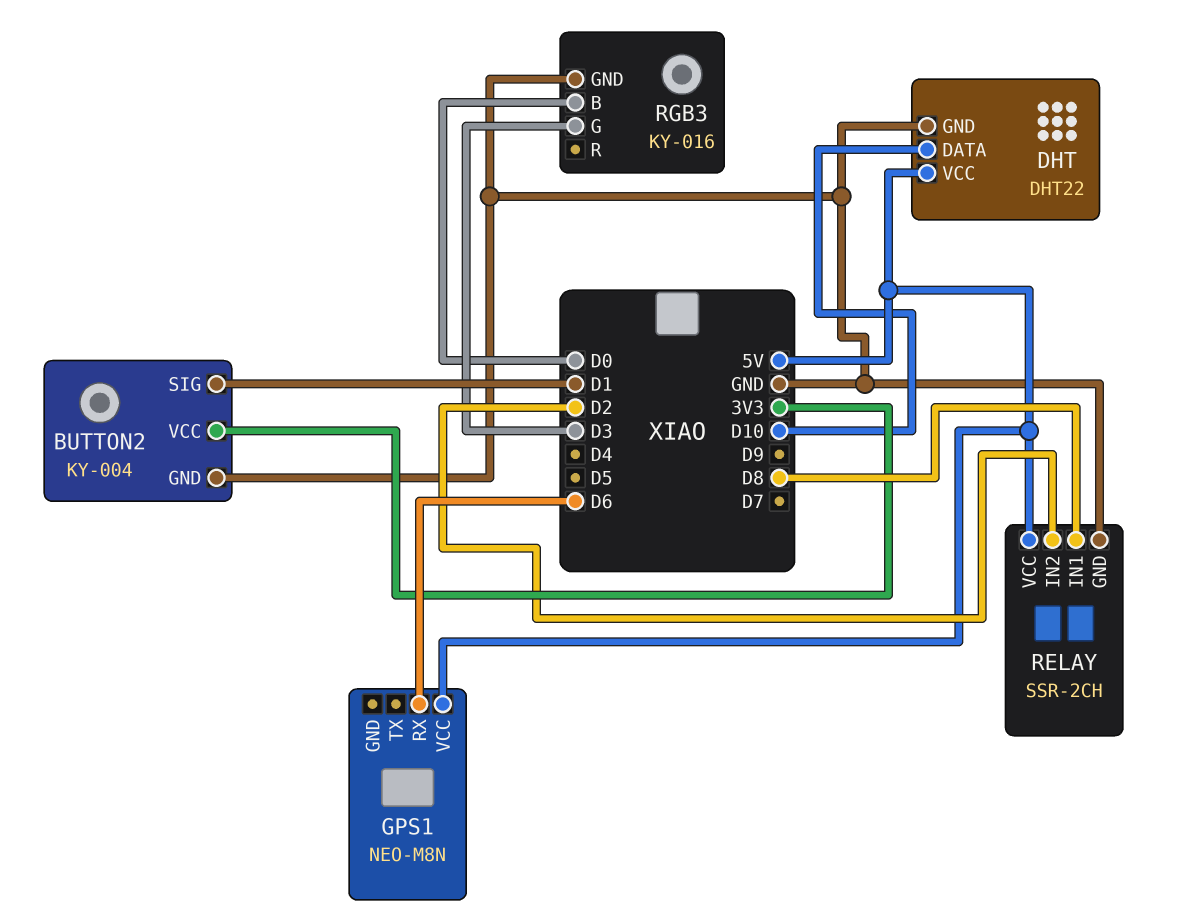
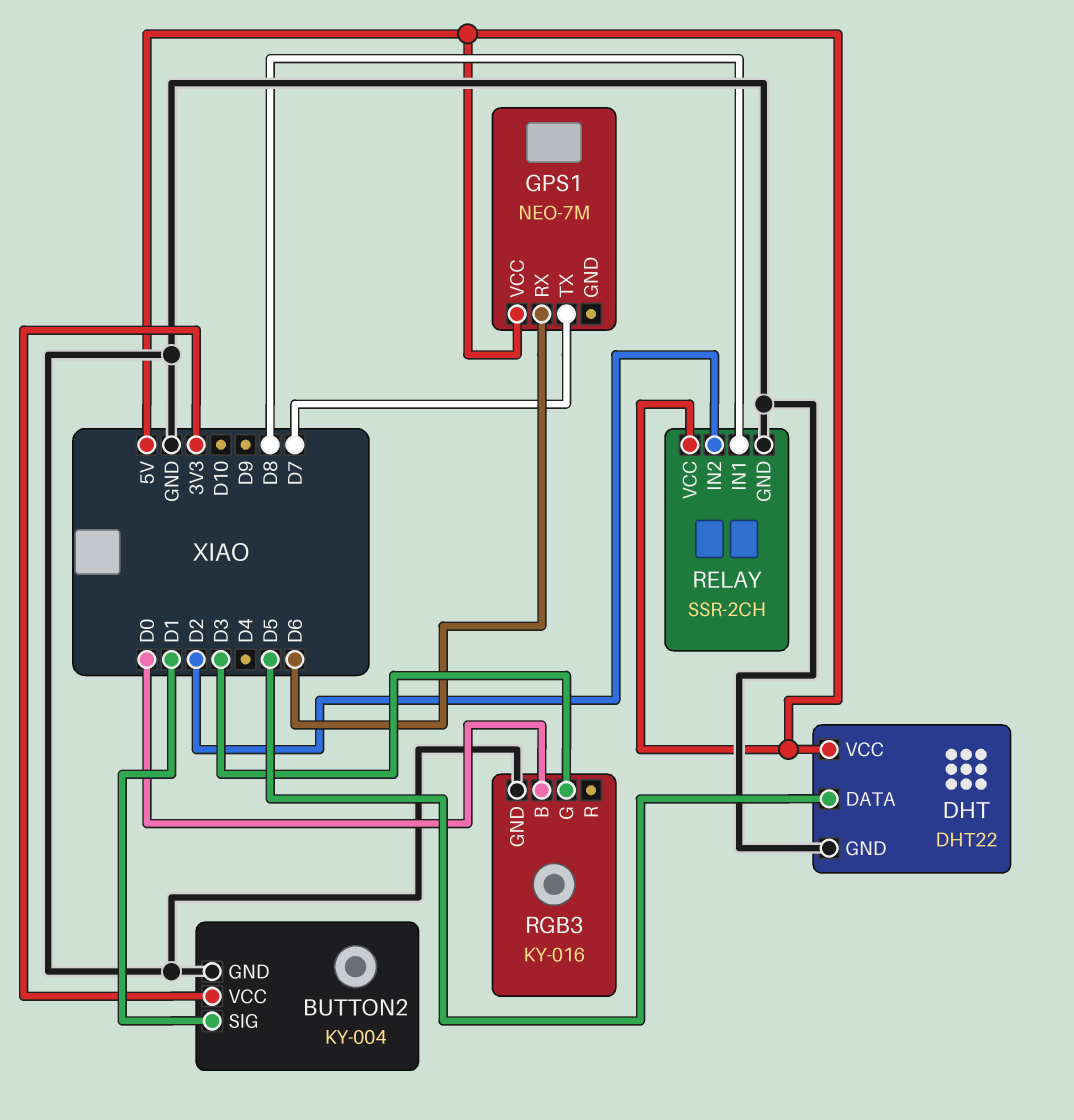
DHT pin DATA: D10 -> D5
GPS1: NEO-M8N -> NEO-7M
GPS1 pin TX: none -> D7

